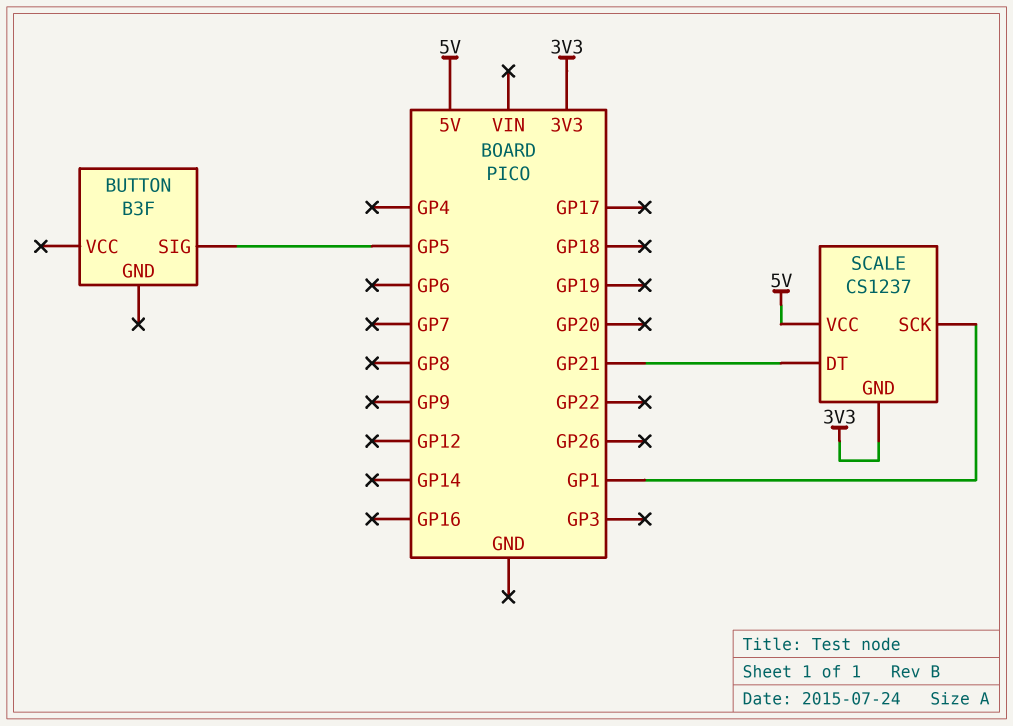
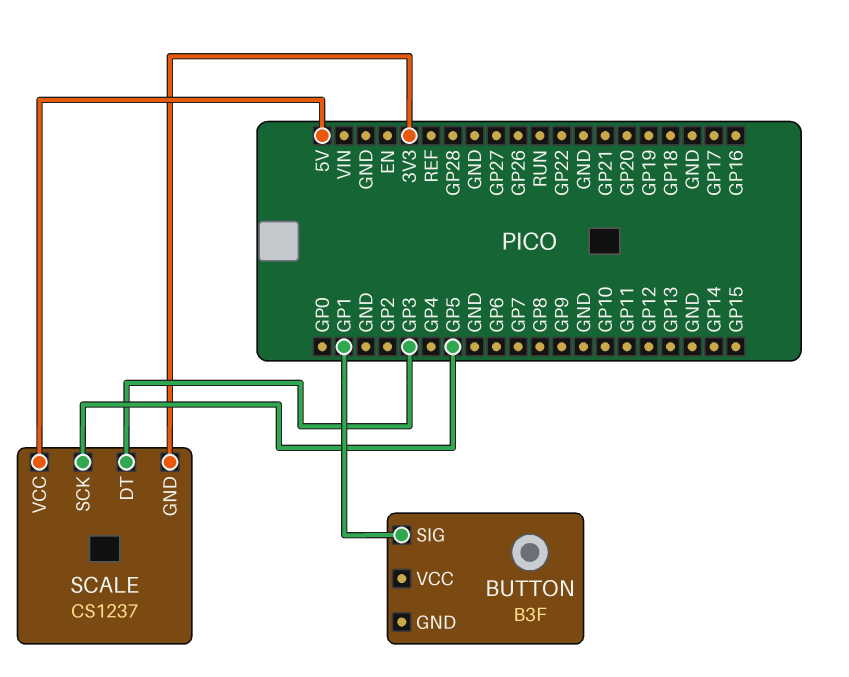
BUTTON pin SIG: GP5 -> GP1
SCALE pin DT: GP21 -> GP3
SCALE pin SCK: GP1 -> GP5

